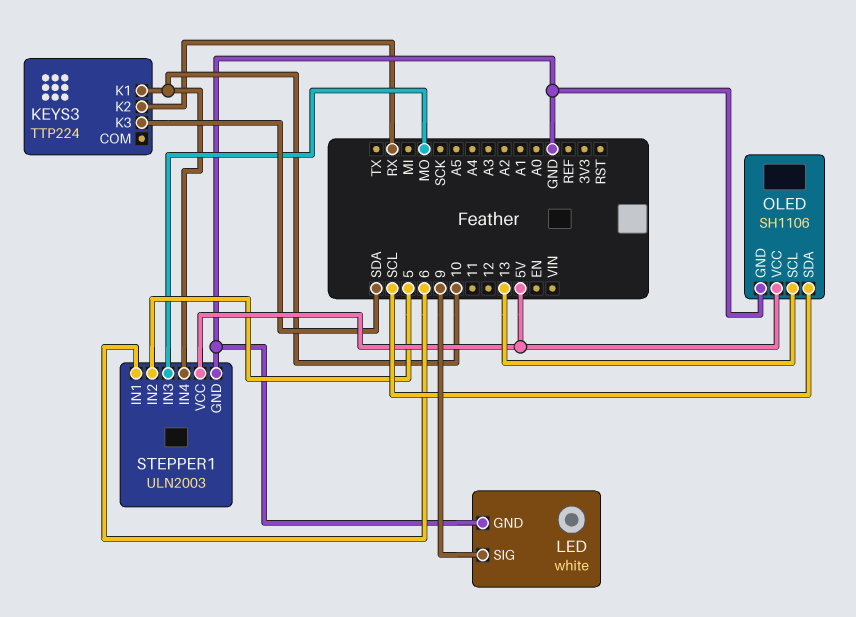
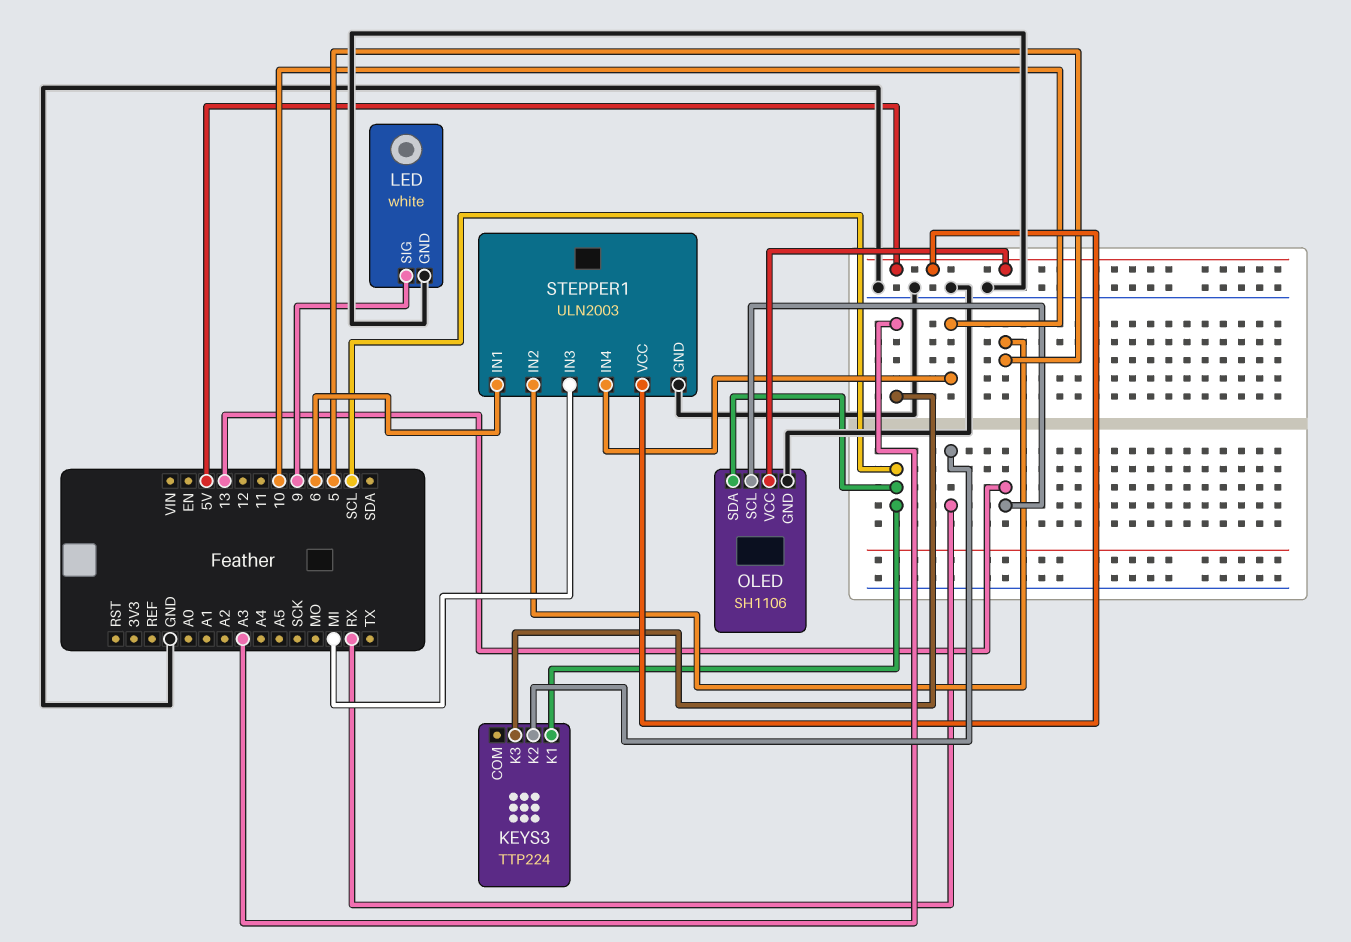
KEYS3 pin K1: 10 -> SCL
KEYS3 pin K3: SDA -> A3
STEPPER1 pin IN3: MO -> MI

